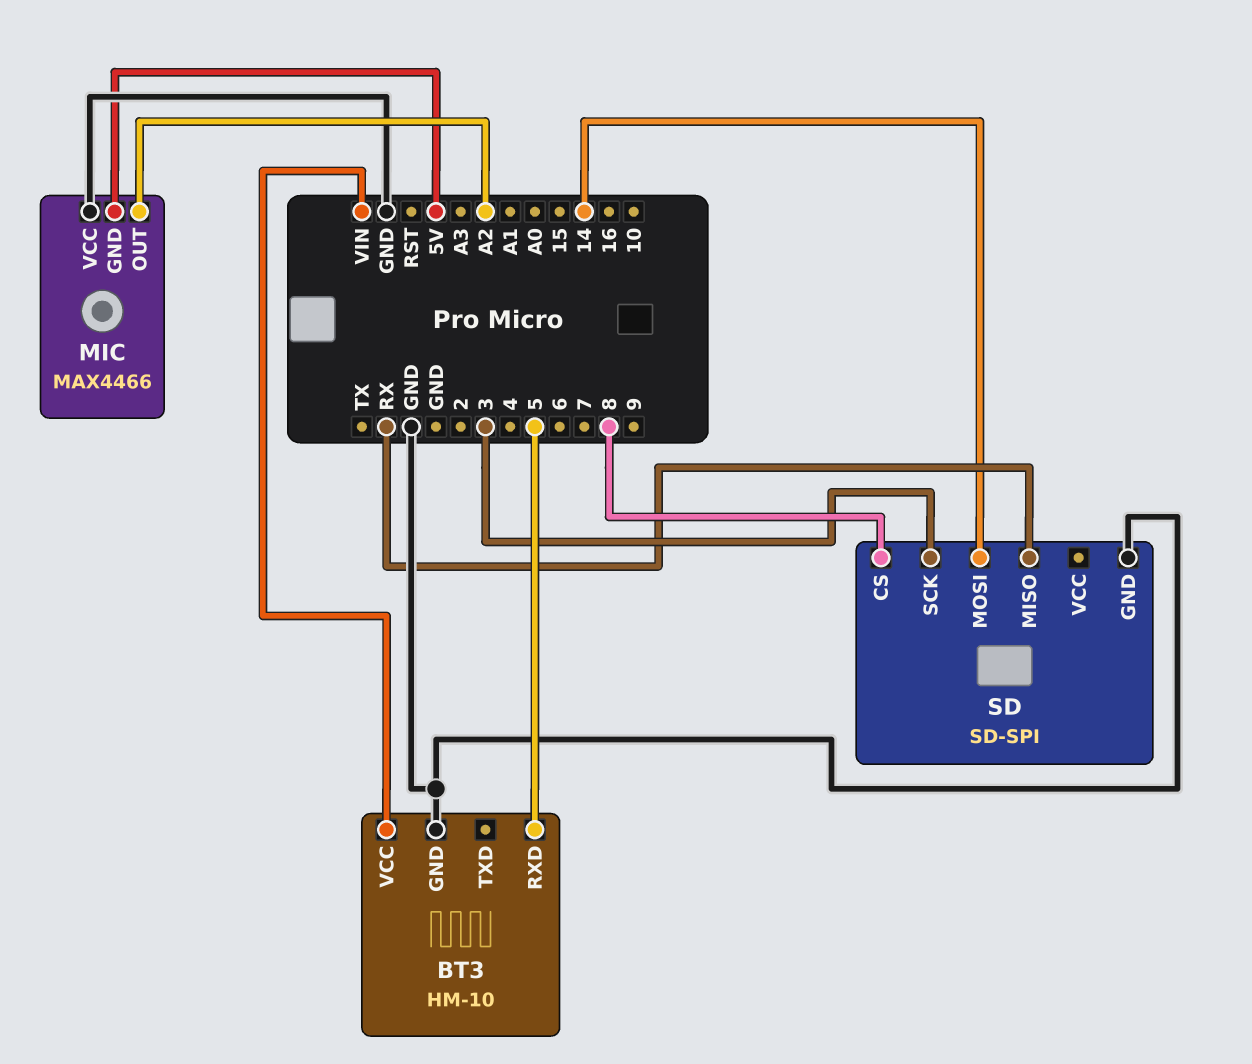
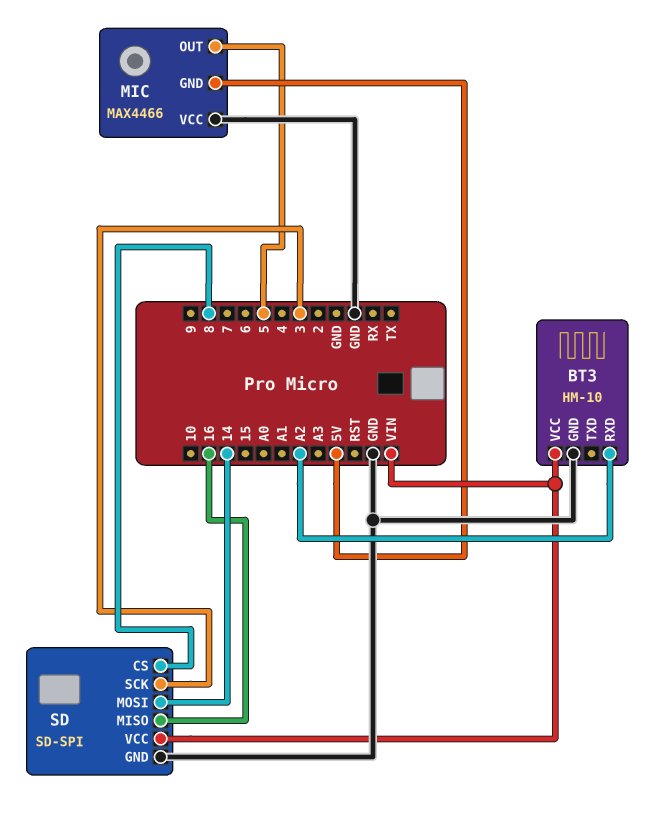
BT3 pin RXD: 5 -> A2
MIC pin OUT: A2 -> 5
SD pin MISO: RX -> 16
SD pin VCC: none -> VIN

